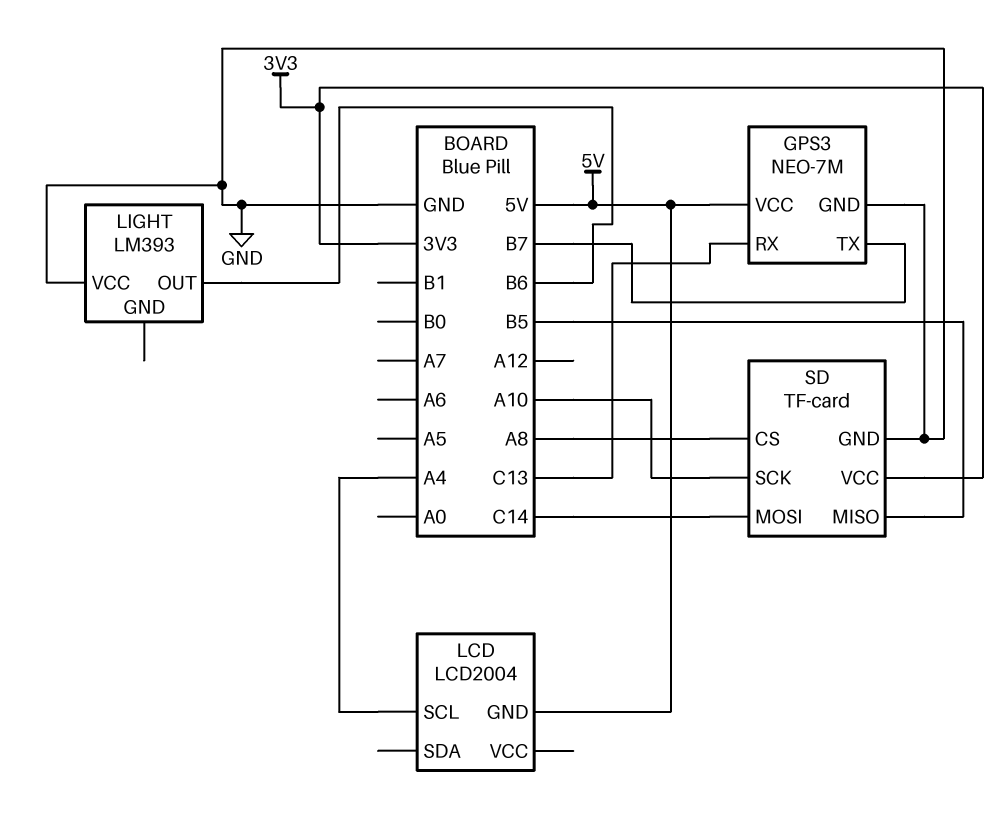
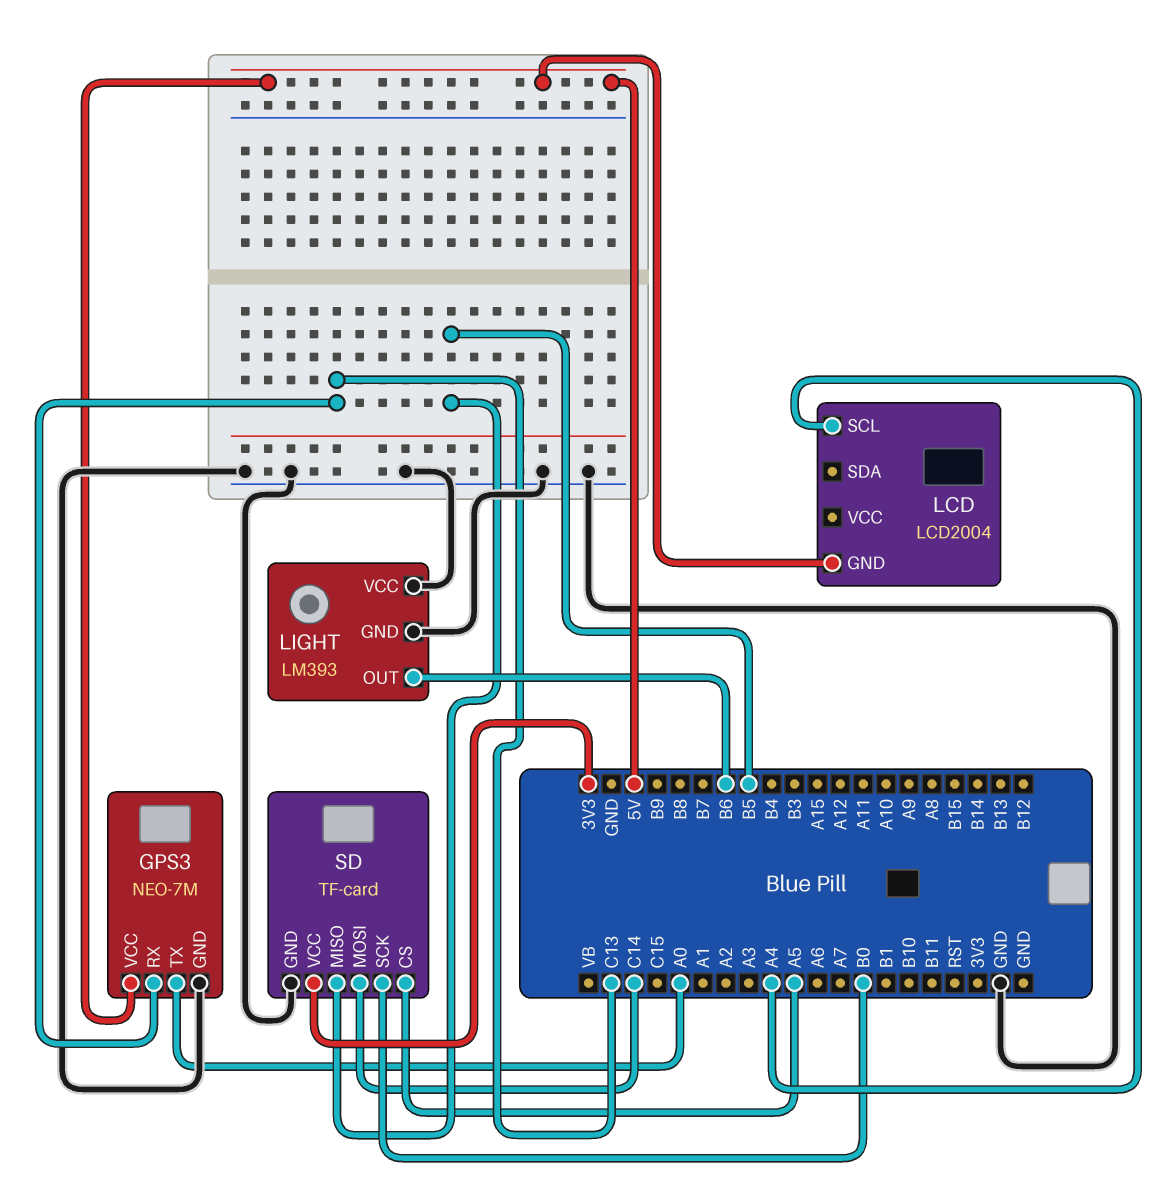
GPS3 pin TX: B7 -> A0
LIGHT pin GND: none -> GND
SD pin CS: A8 -> A5
SD pin SCK: A10 -> B0

